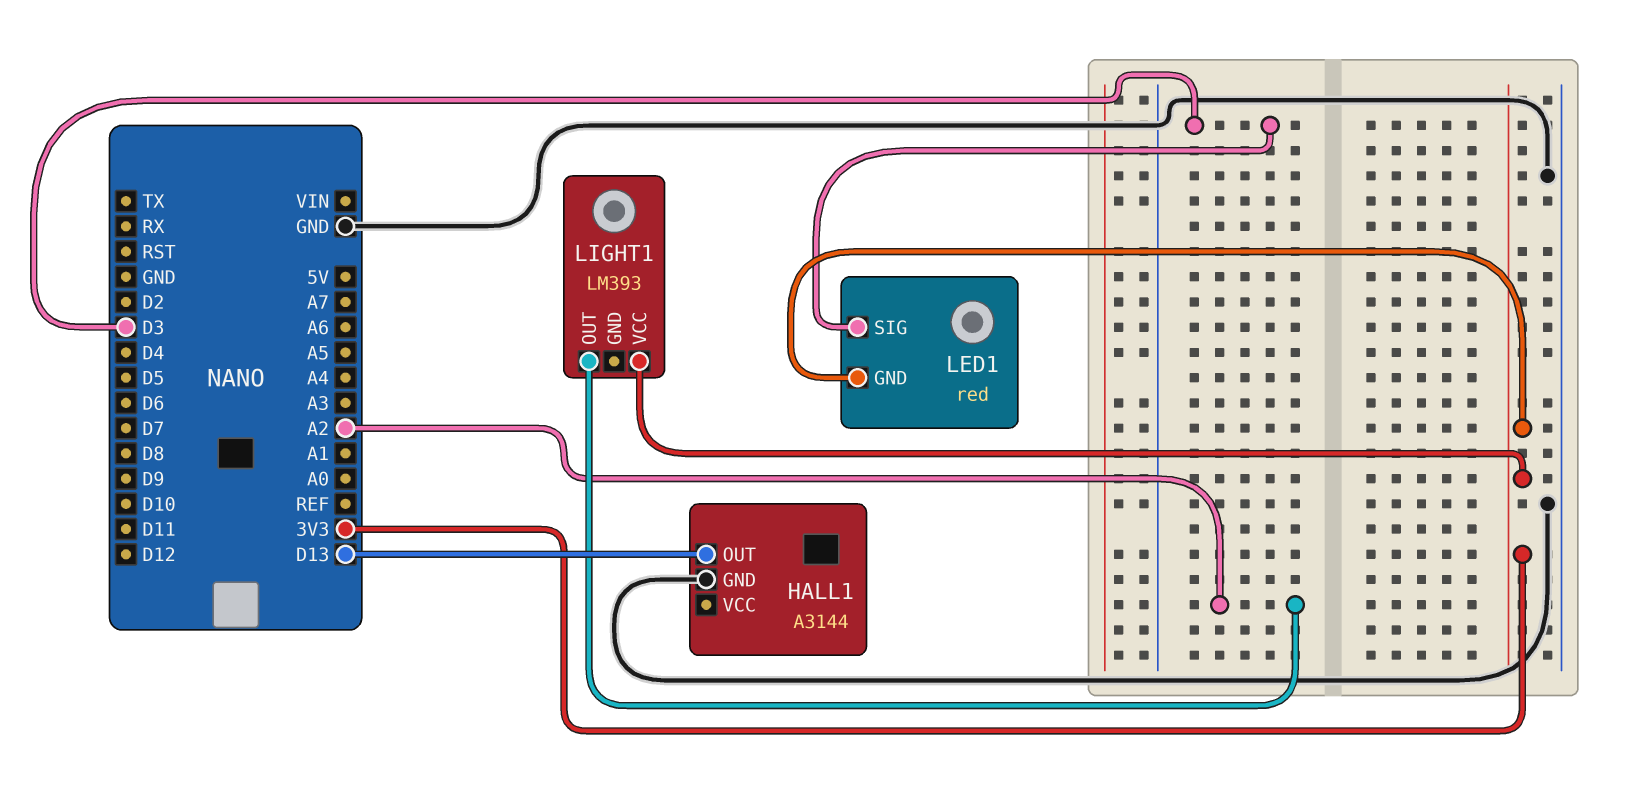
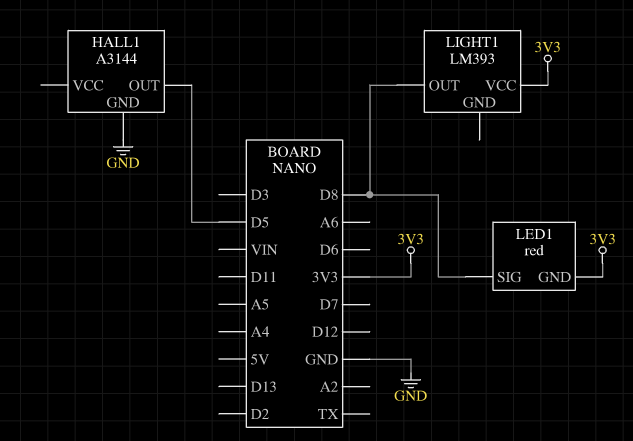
HALL1 pin OUT: D13 -> D5
LED1 pin SIG: D3 -> D8
LIGHT1 pin OUT: A2 -> D8

